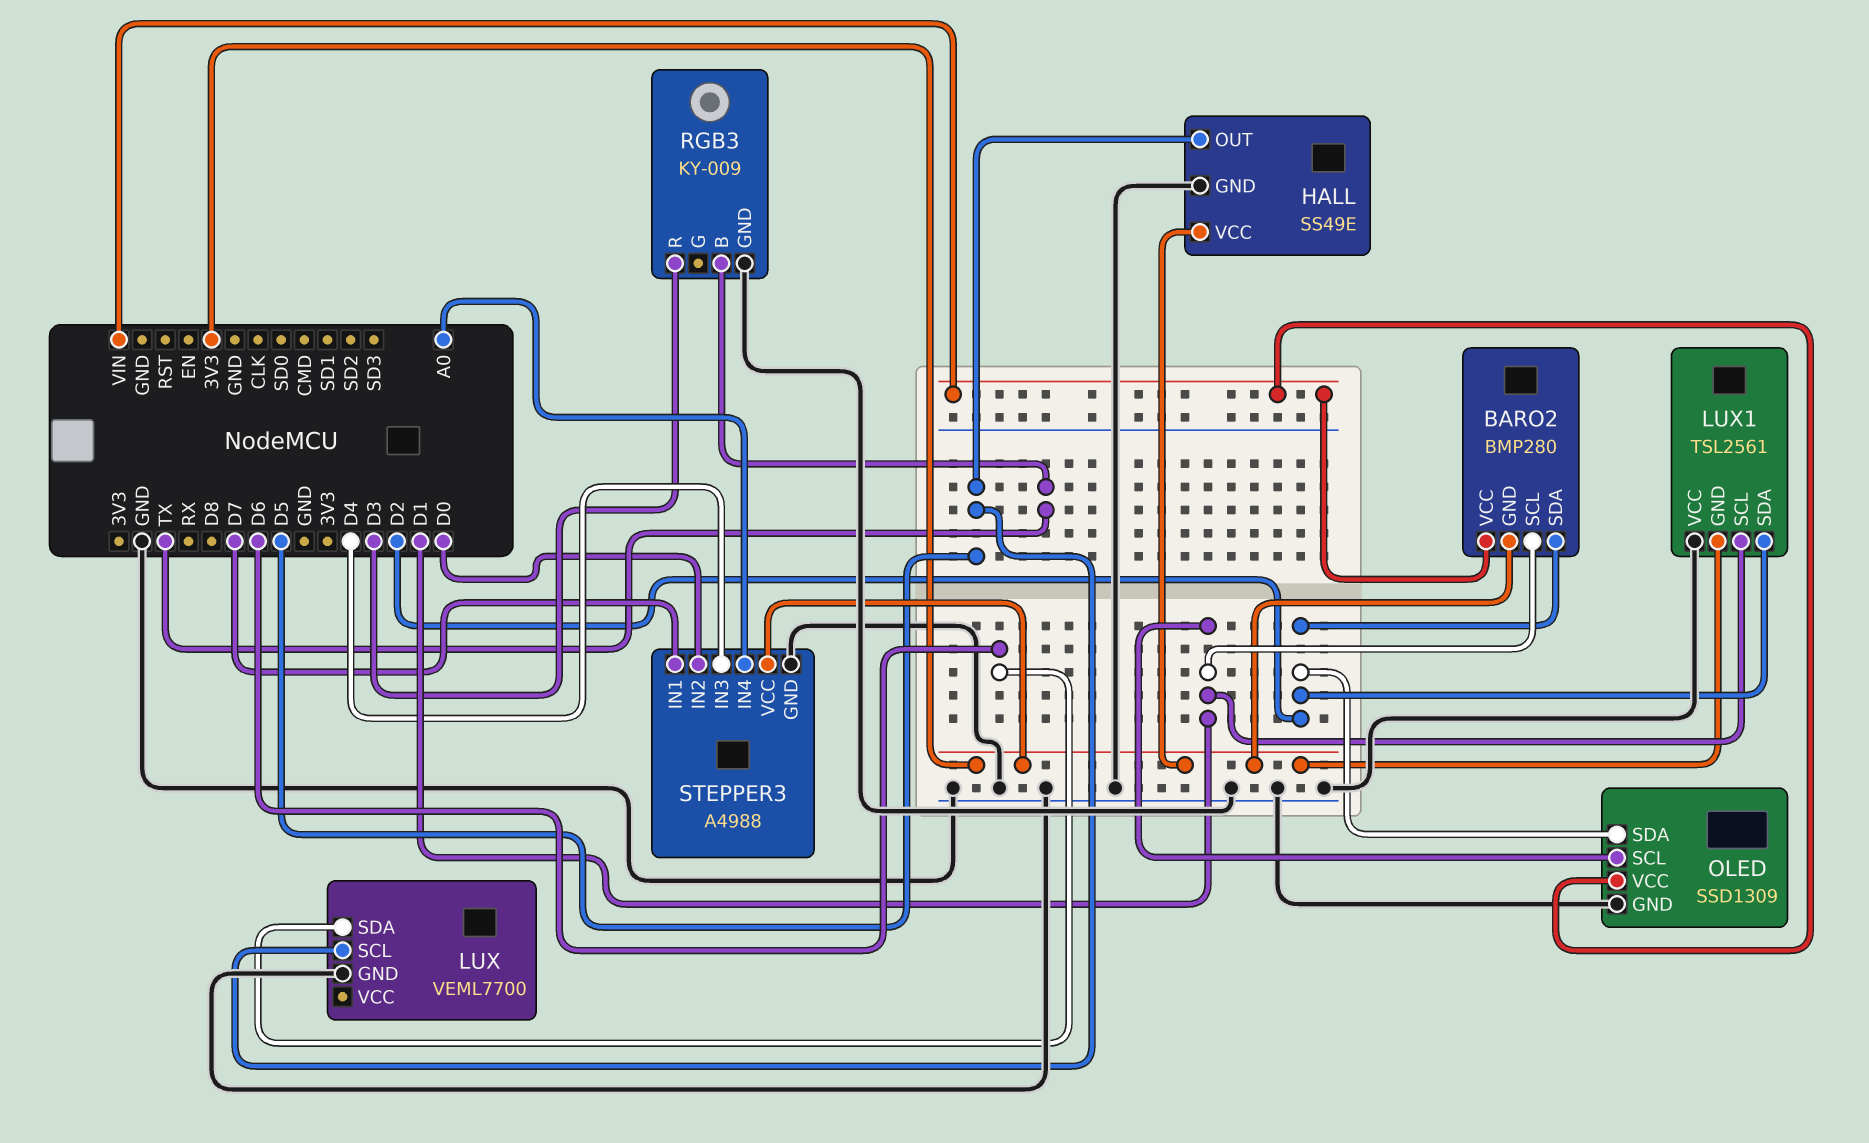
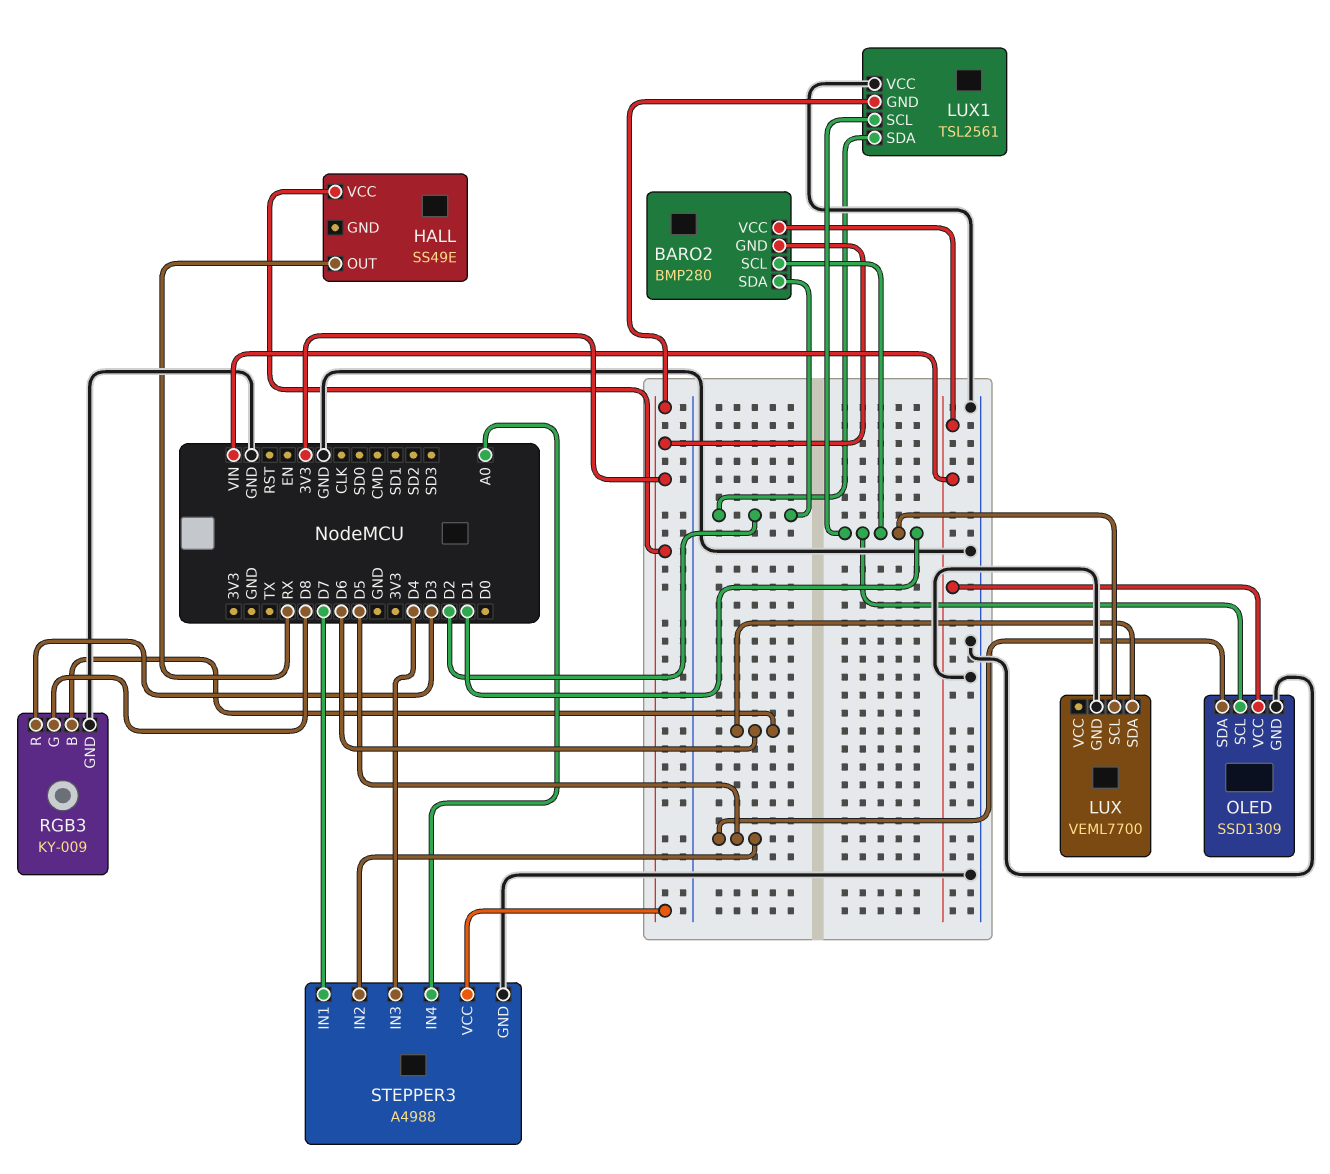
HALL pin GND: GND -> none
HALL pin OUT: D5 -> RX
LUX pin SCL: D5 -> D1
OLED pin SDA: D2 -> D5
RGB3 pin B: TX -> D6
RGB3 pin G: none -> D8
STEPPER3 pin IN2: D0 -> D5

